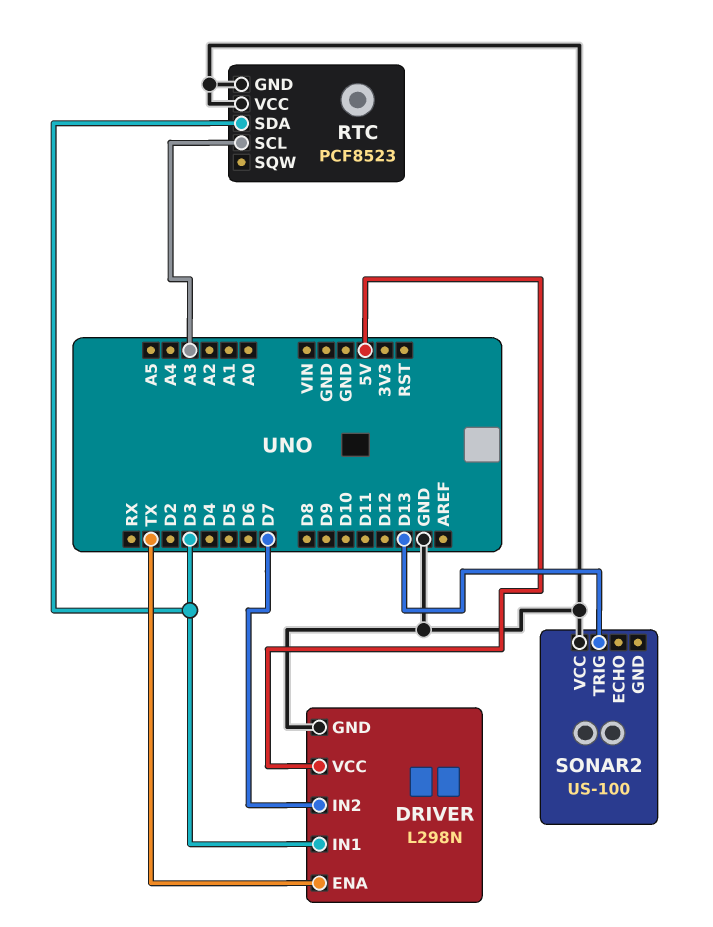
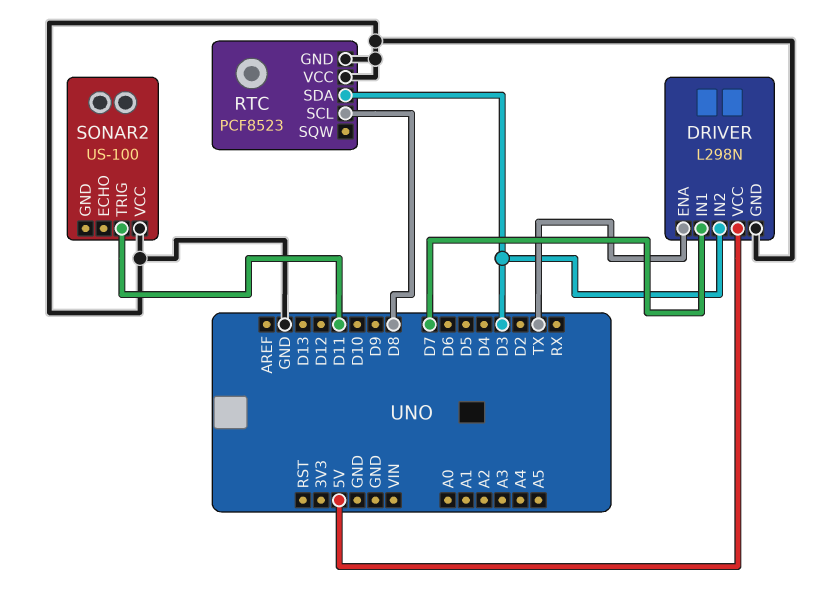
DRIVER pin IN1: D3 -> D7
DRIVER pin IN2: D7 -> D3
RTC pin SCL: A3 -> D8
SONAR2 pin TRIG: D13 -> D11

